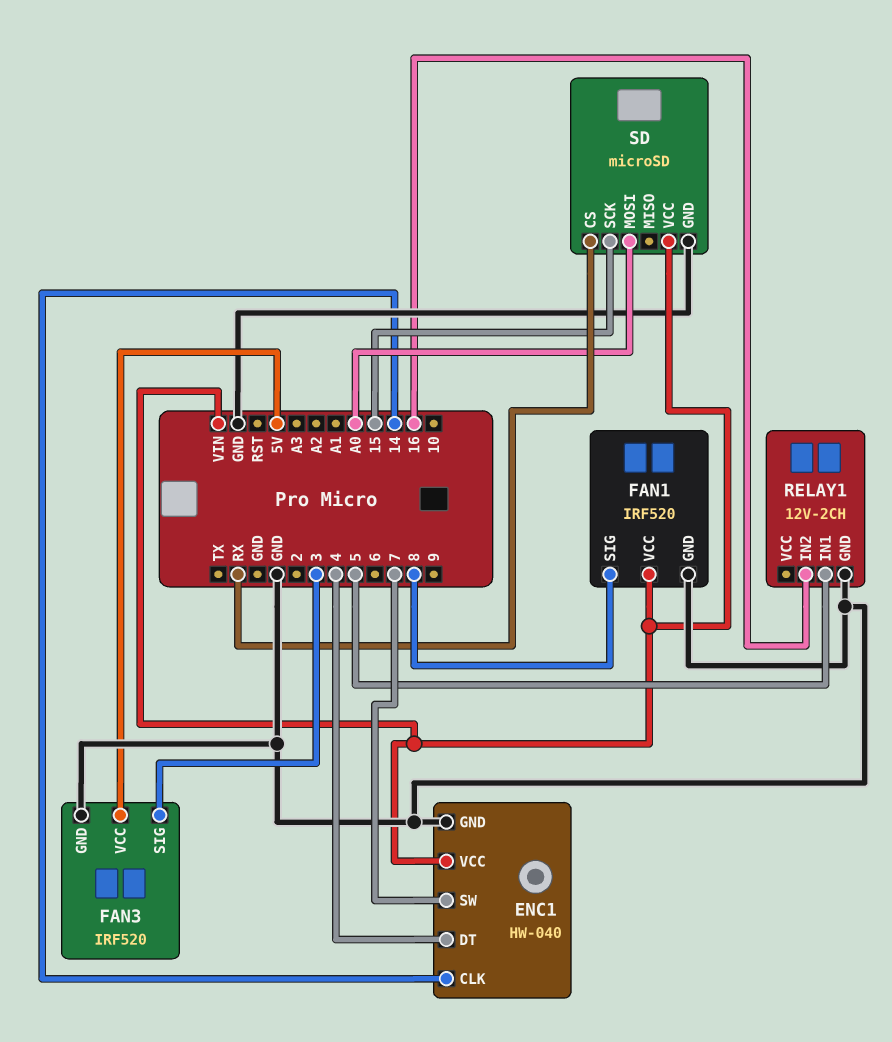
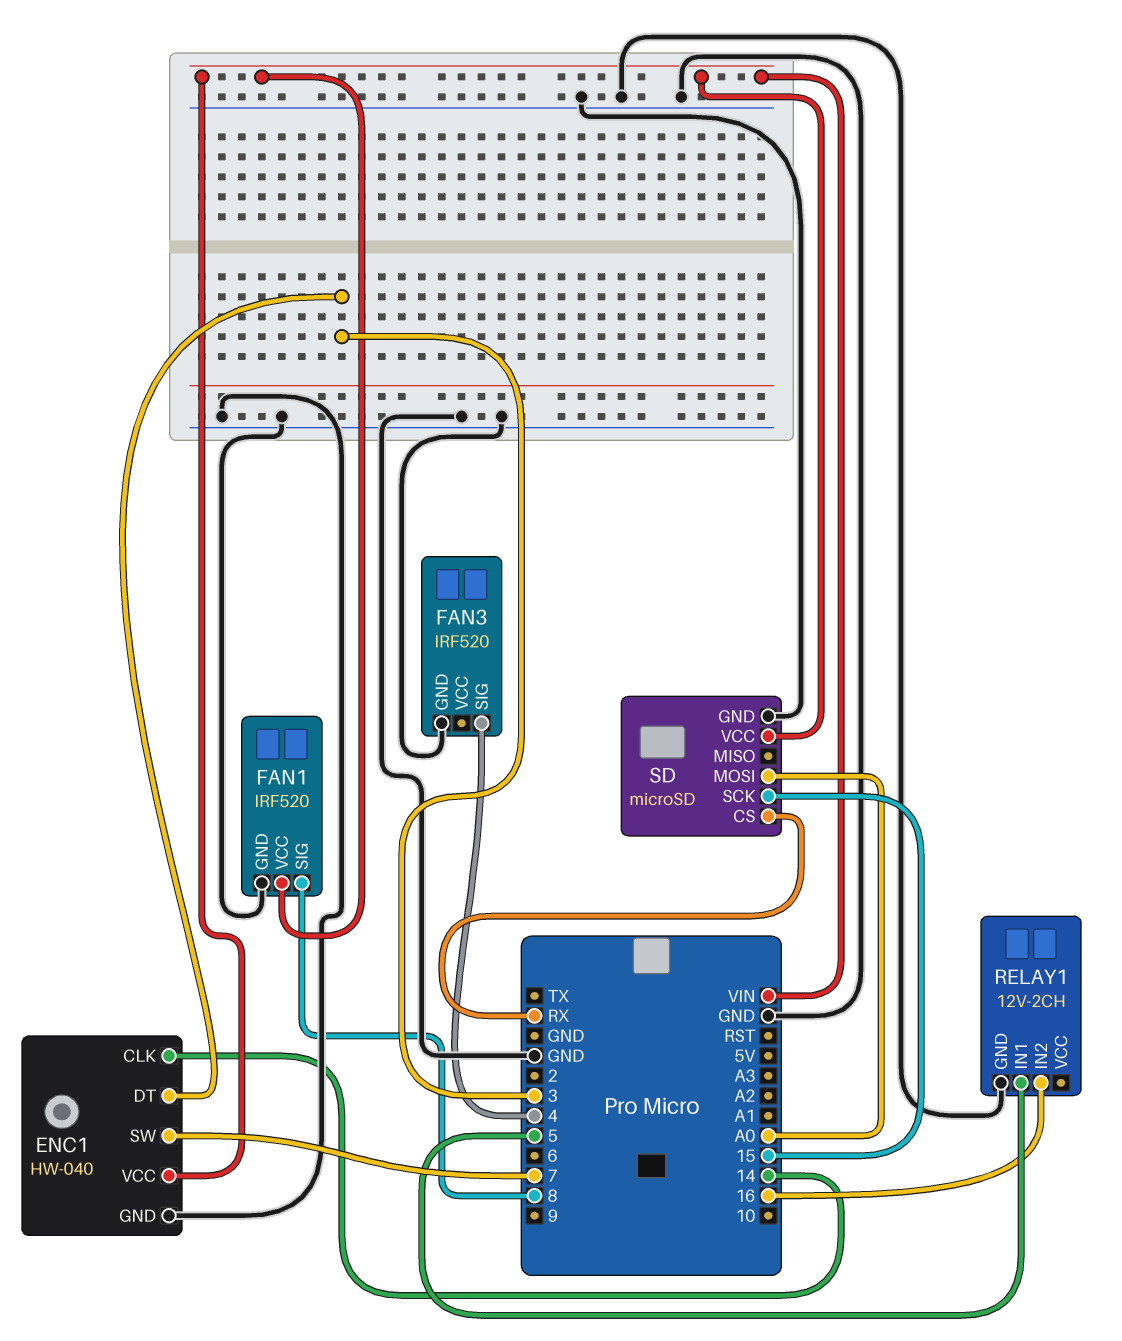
ENC1 pin DT: 4 -> 3
FAN3 pin SIG: 3 -> 4
FAN3 pin VCC: 5V -> none

